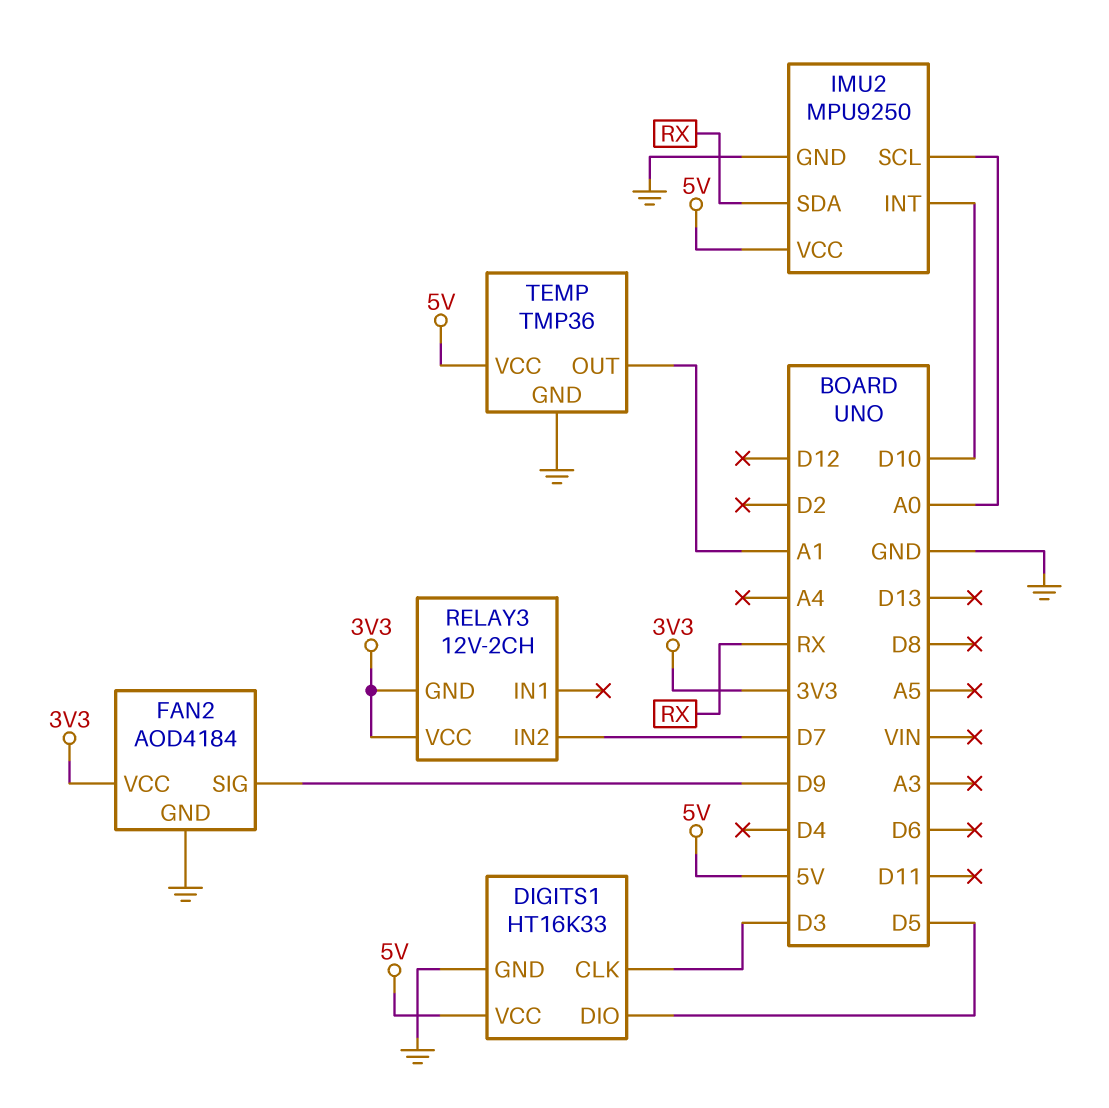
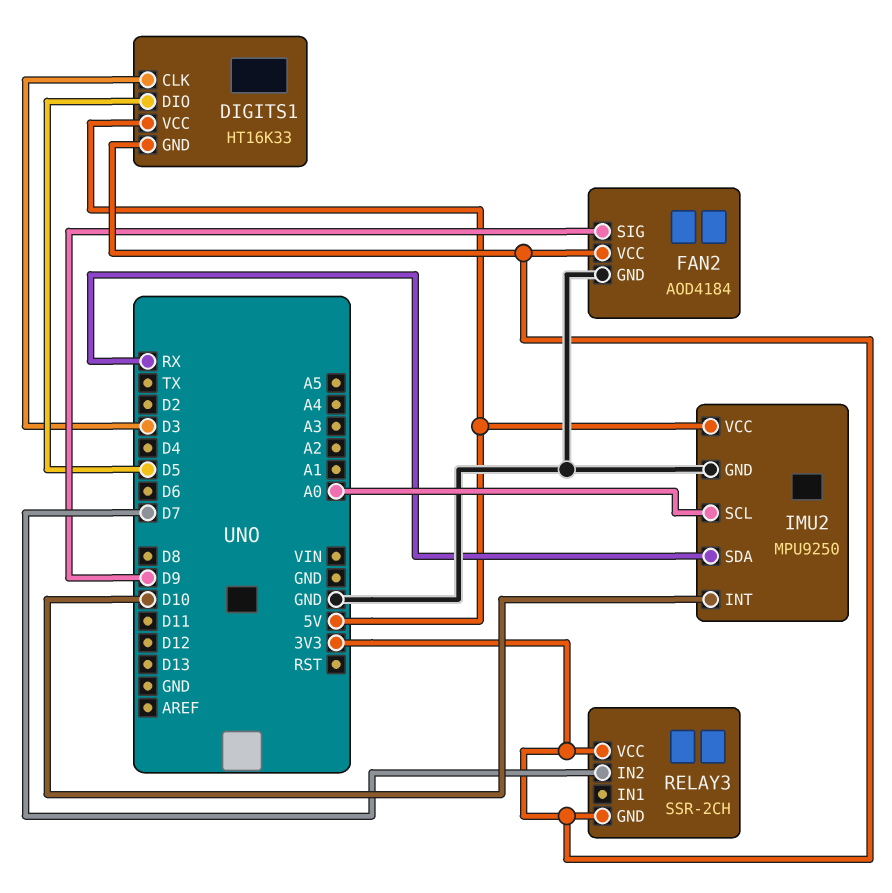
DIGITS1 pin GND: GND -> 3V3
RELAY3: 12V-2CH -> SSR-2CH
TEMP: TMP36 -> none
TEMP pin GND: GND -> none
TEMP pin OUT: A1 -> none
TEMP pin VCC: 5V -> none

